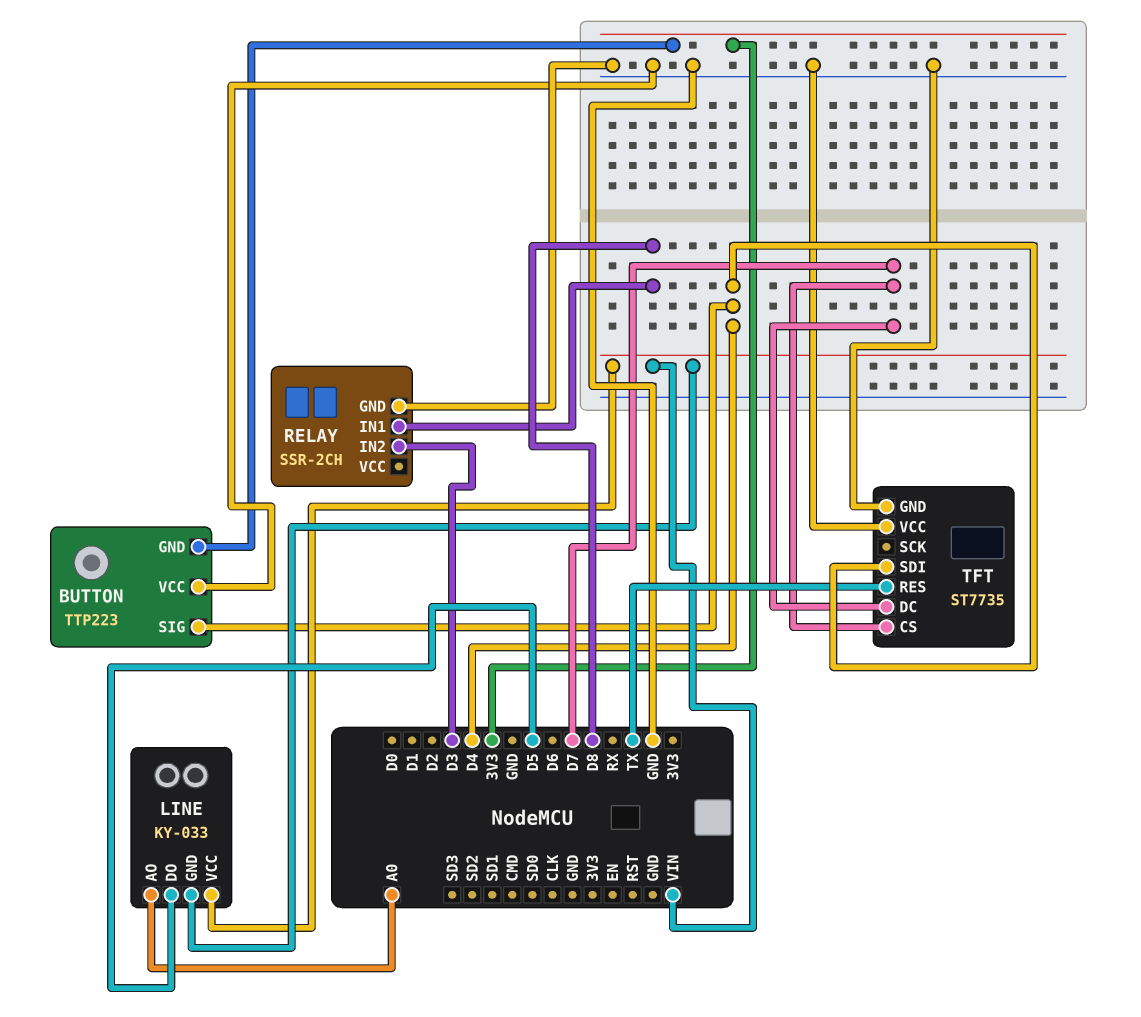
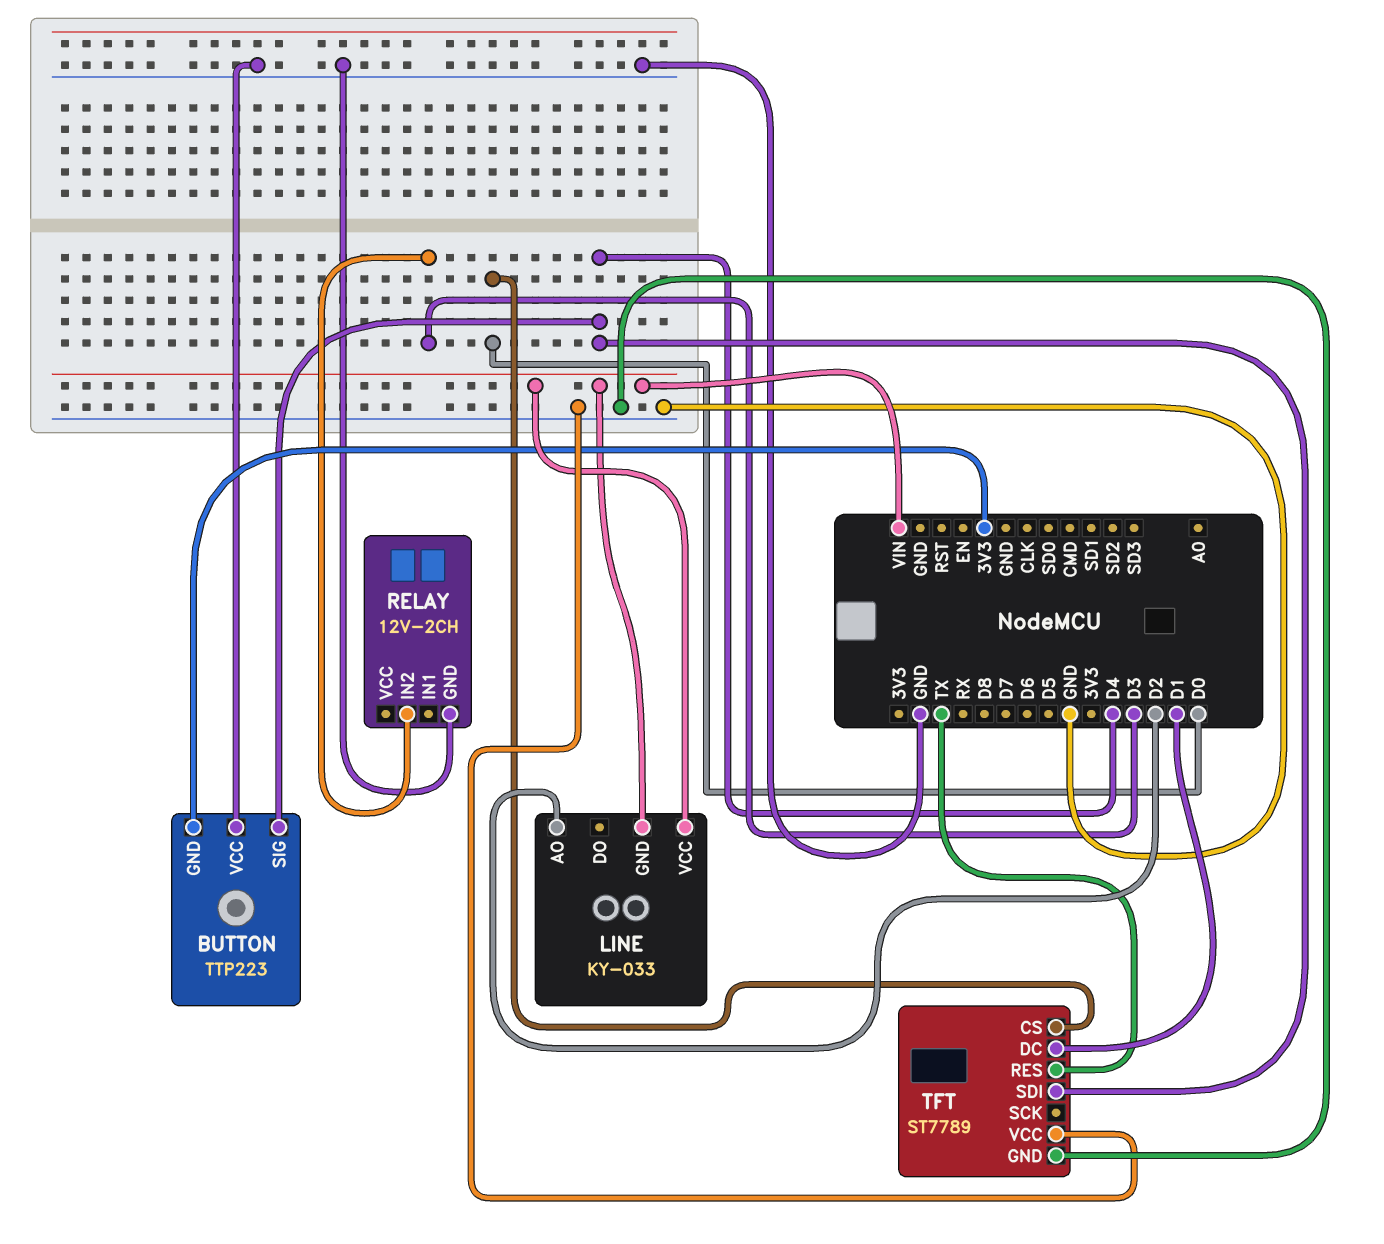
LINE pin AO: A0 -> D2
LINE pin DO: D5 -> none
RELAY: SSR-2CH -> 12V-2CH
RELAY pin IN1: D8 -> none
TFT: ST7735 -> ST7789
TFT pin CS: D7 -> D0
TFT pin DC: D7 -> D1

